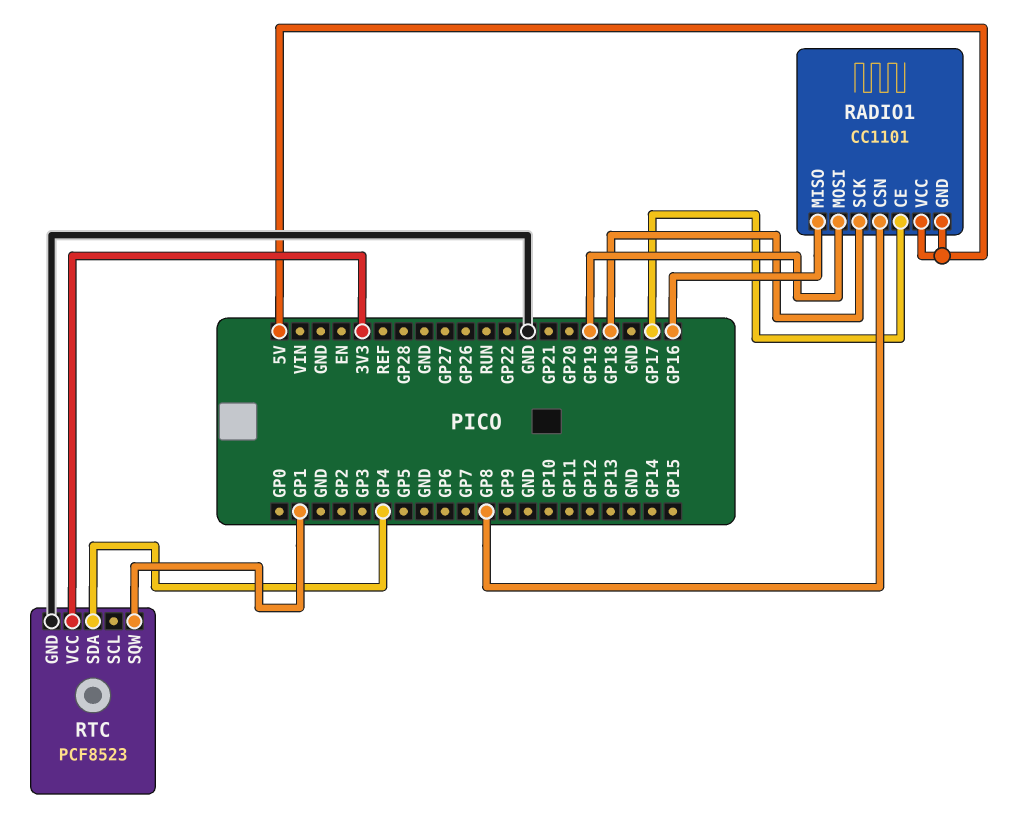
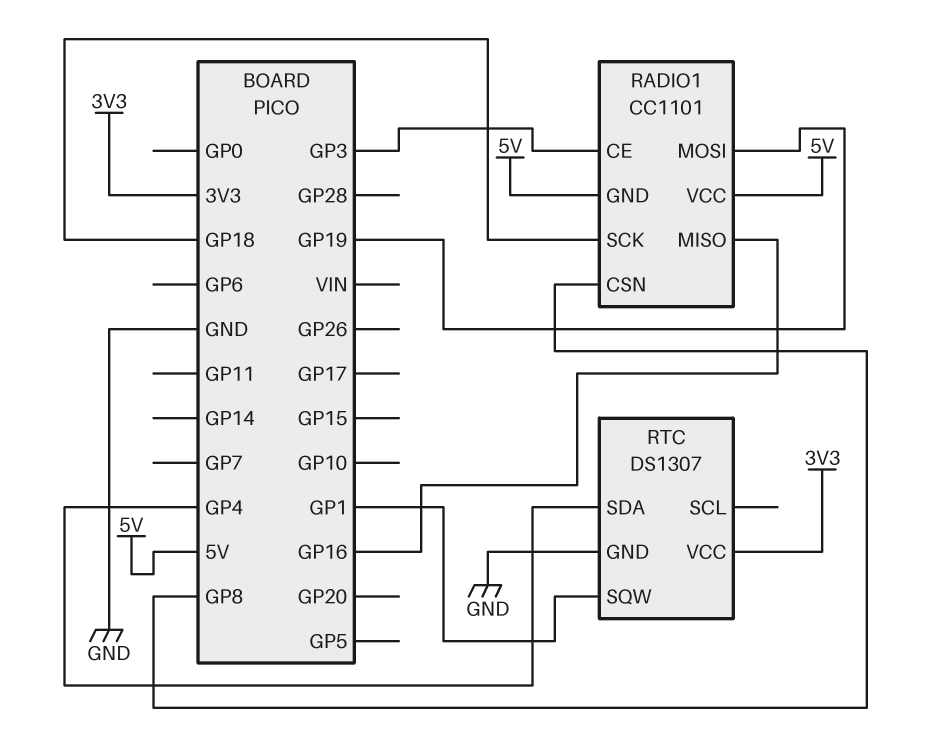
RADIO1 pin CE: GP17 -> GP3
RTC: PCF8523 -> DS1307

